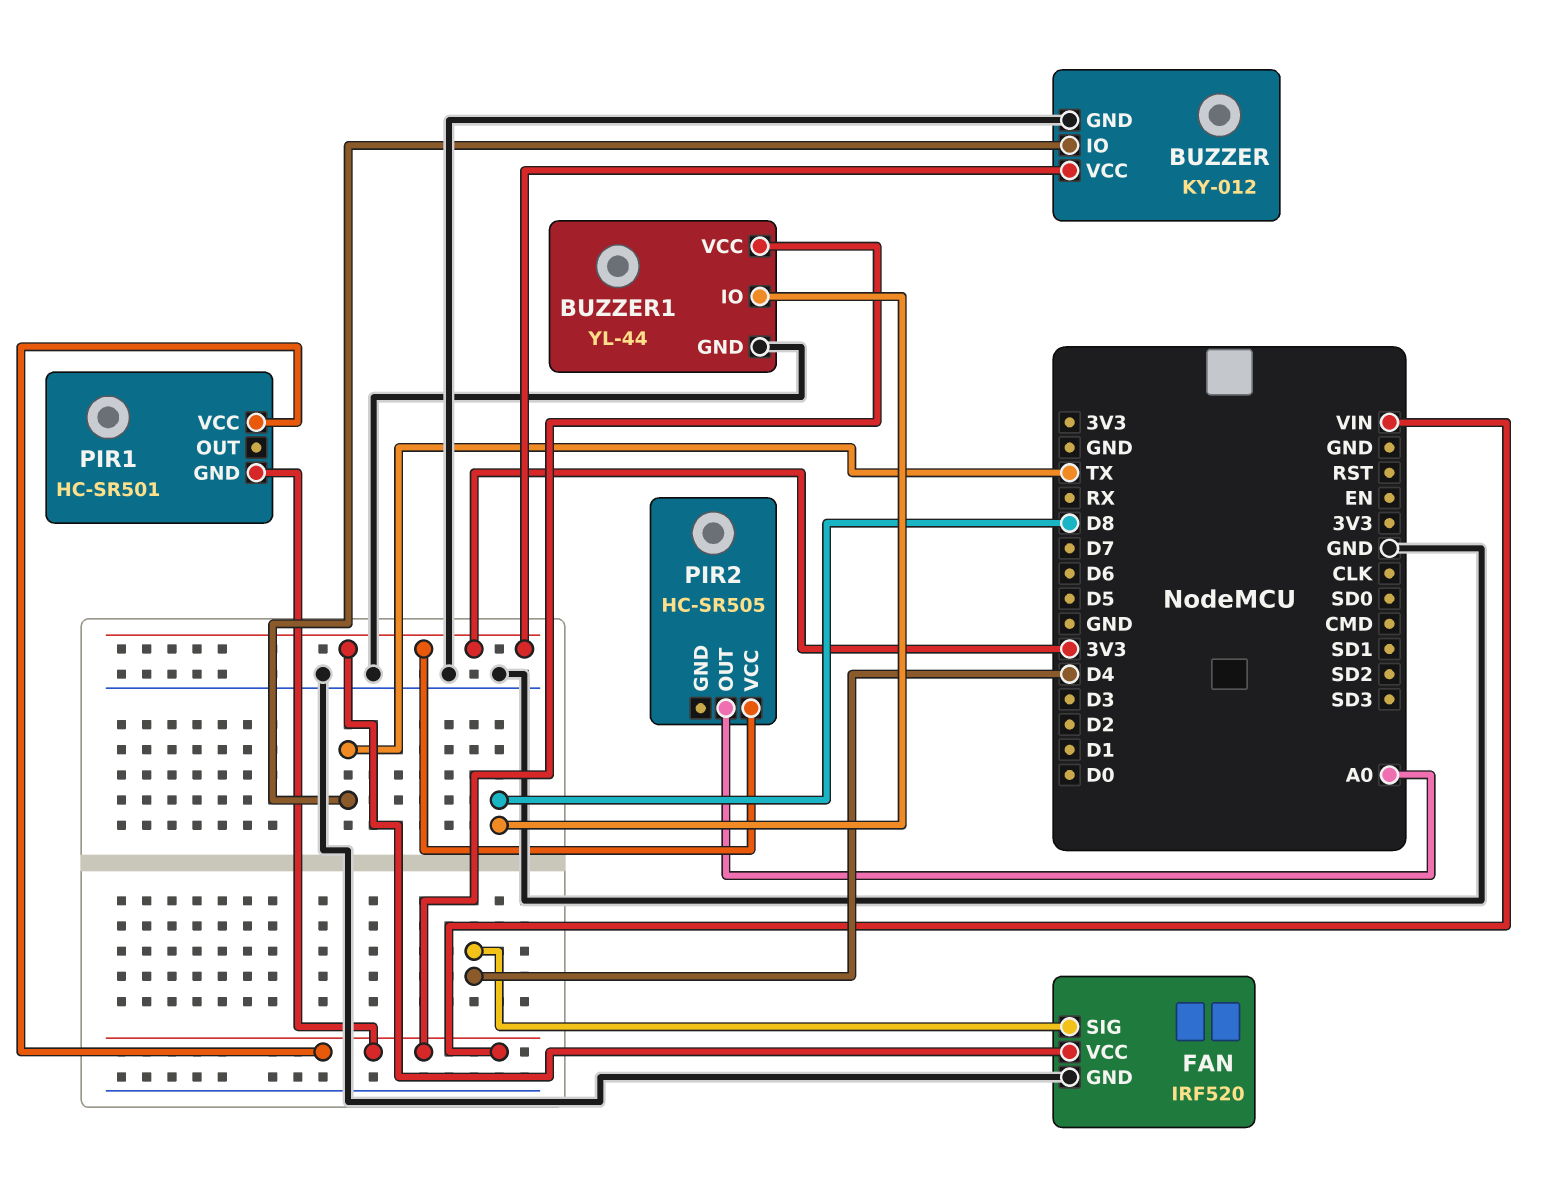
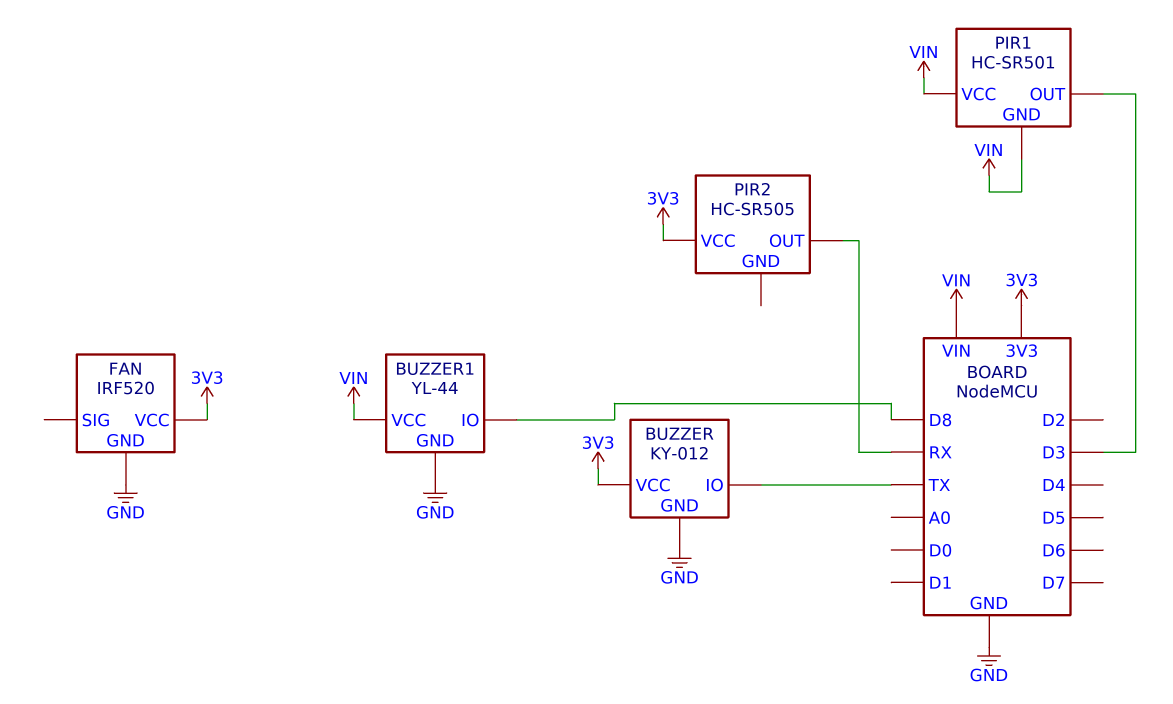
FAN pin SIG: D4 -> none
PIR1 pin OUT: none -> D3
PIR2 pin OUT: A0 -> RX

